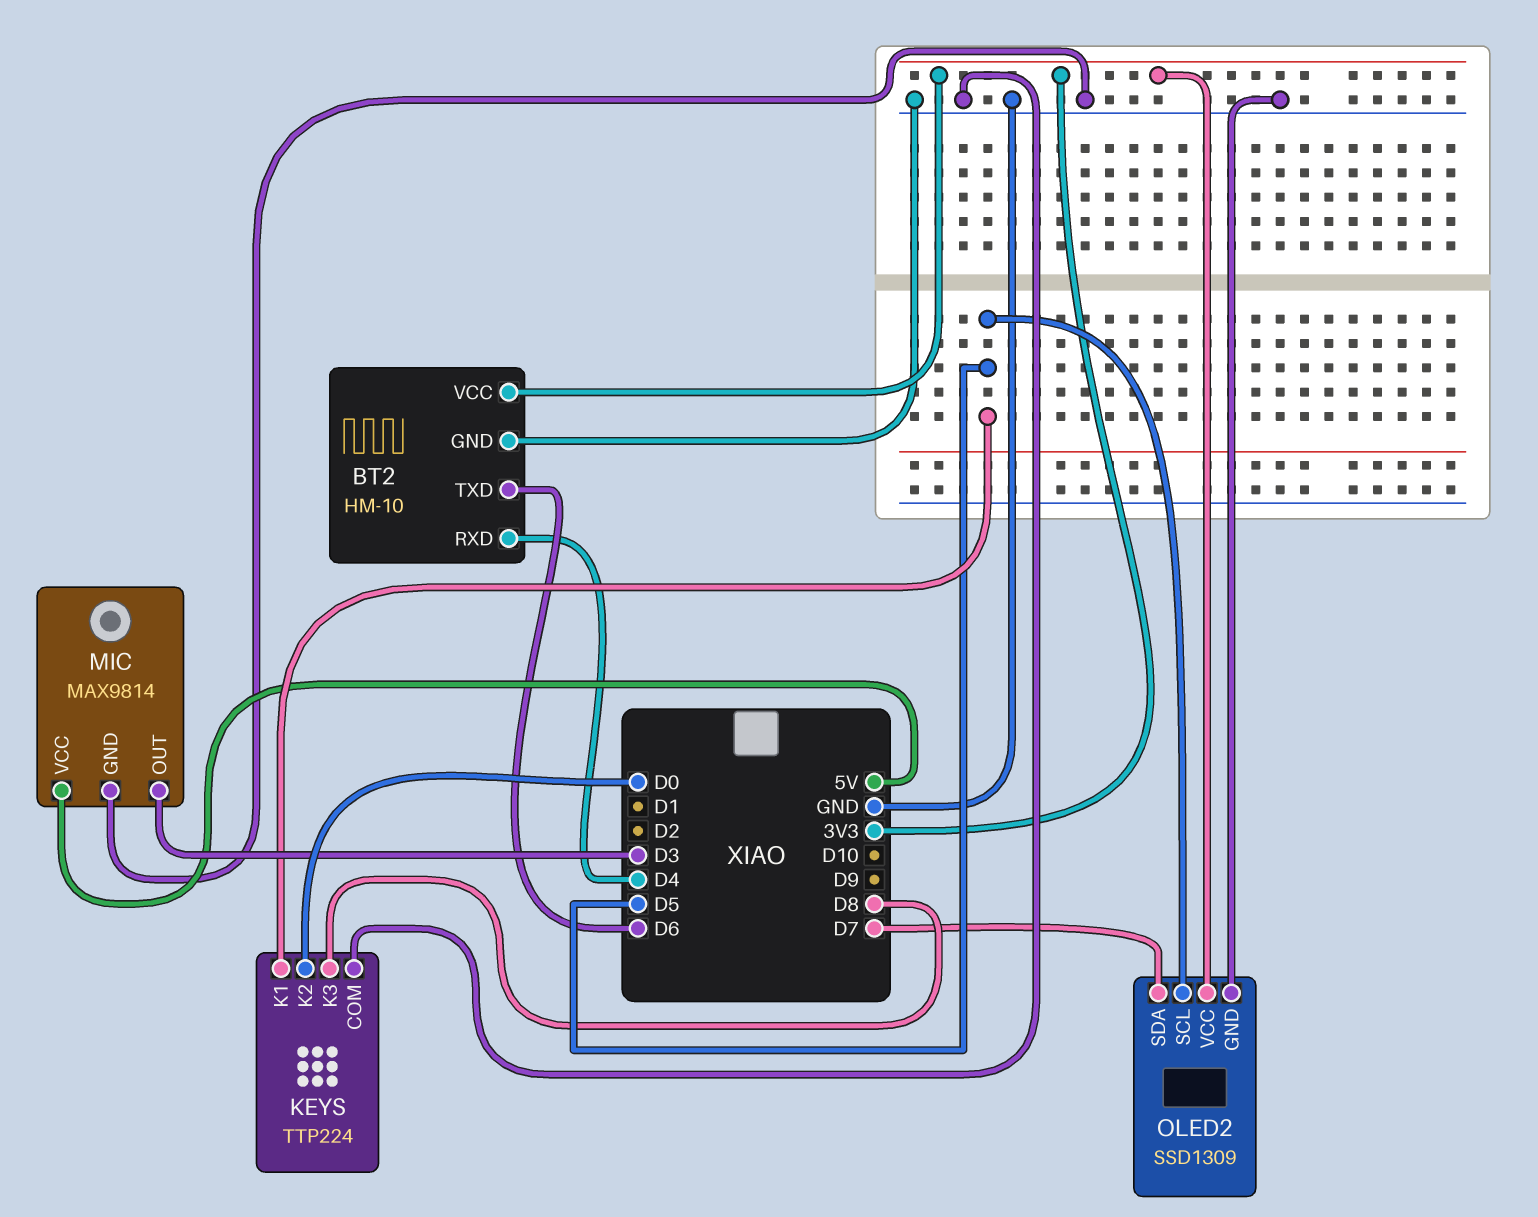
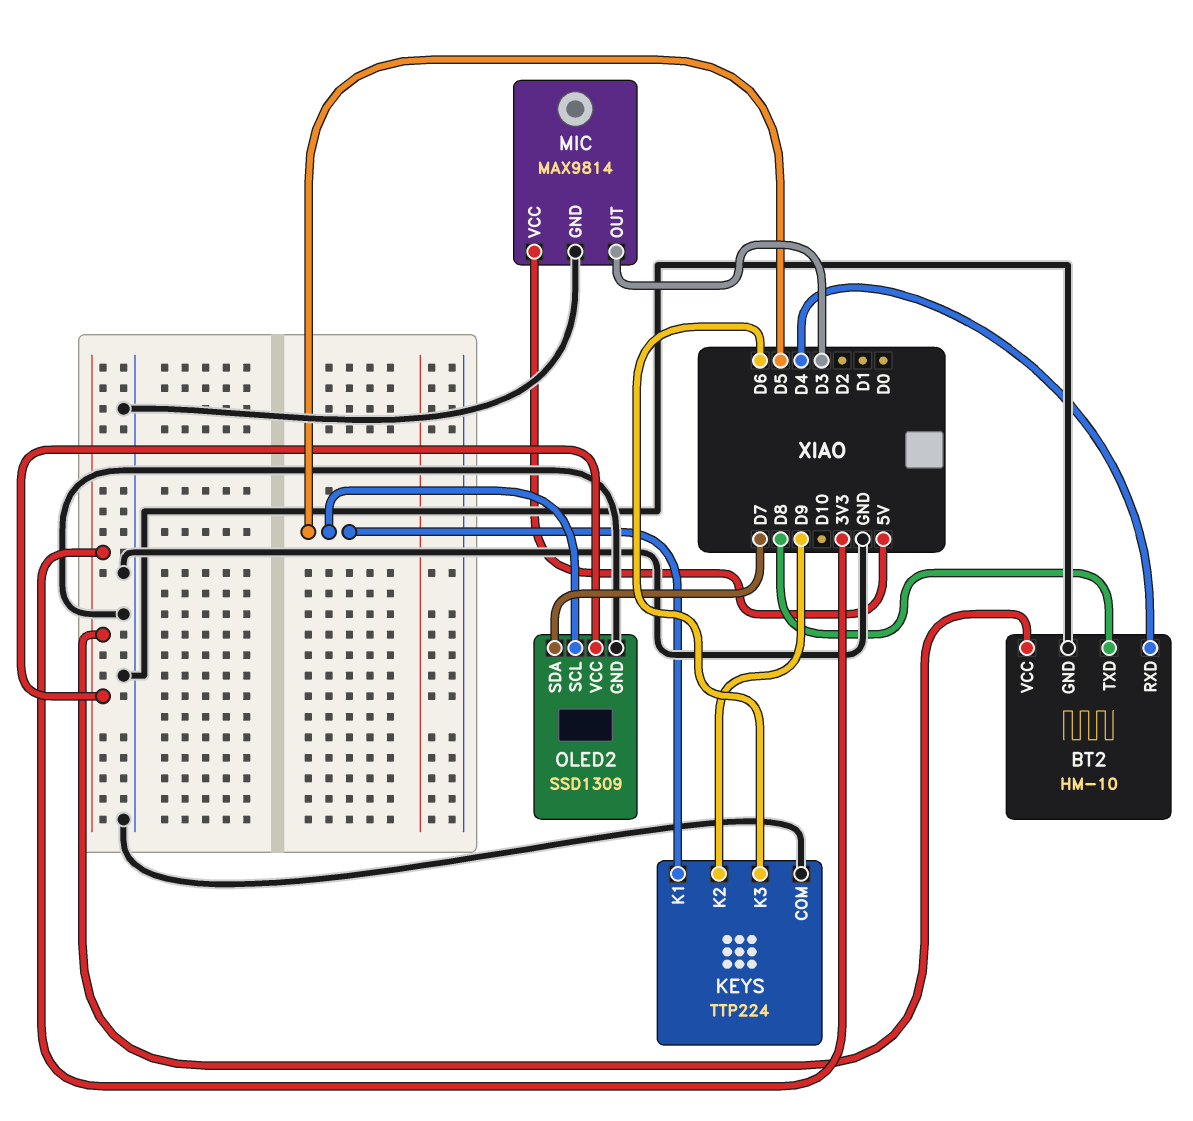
BT2 pin TXD: D6 -> D8
KEYS pin K2: D0 -> D9
KEYS pin K3: D8 -> D6

